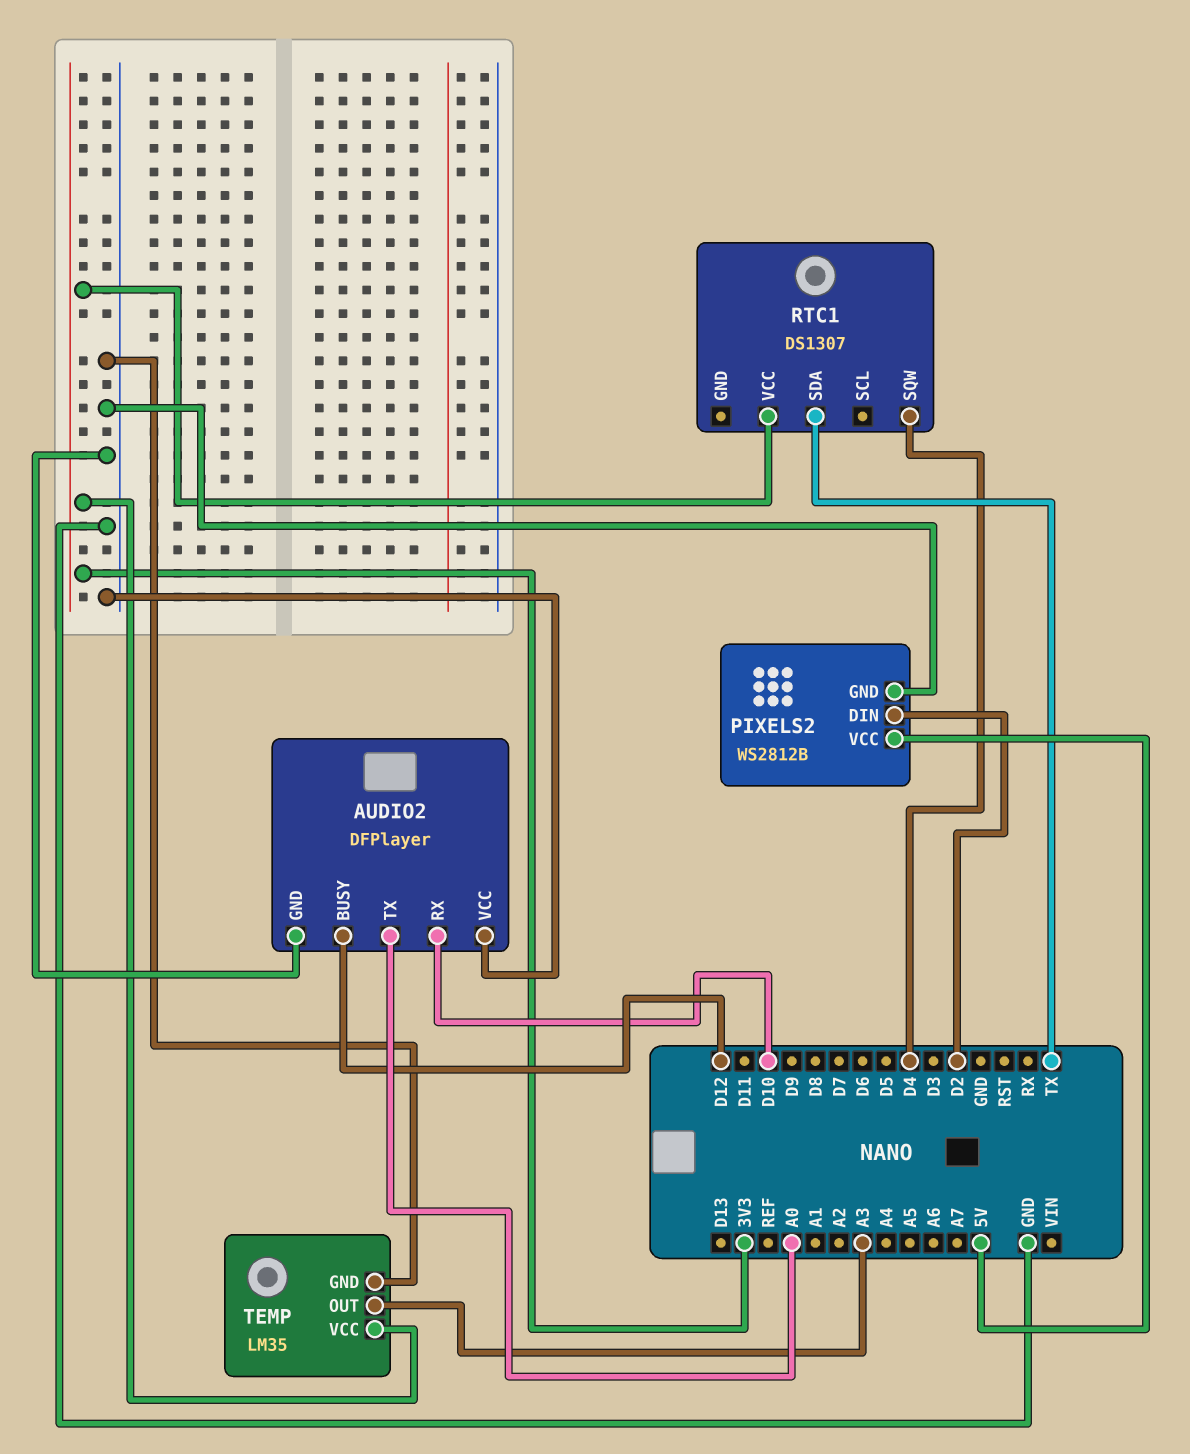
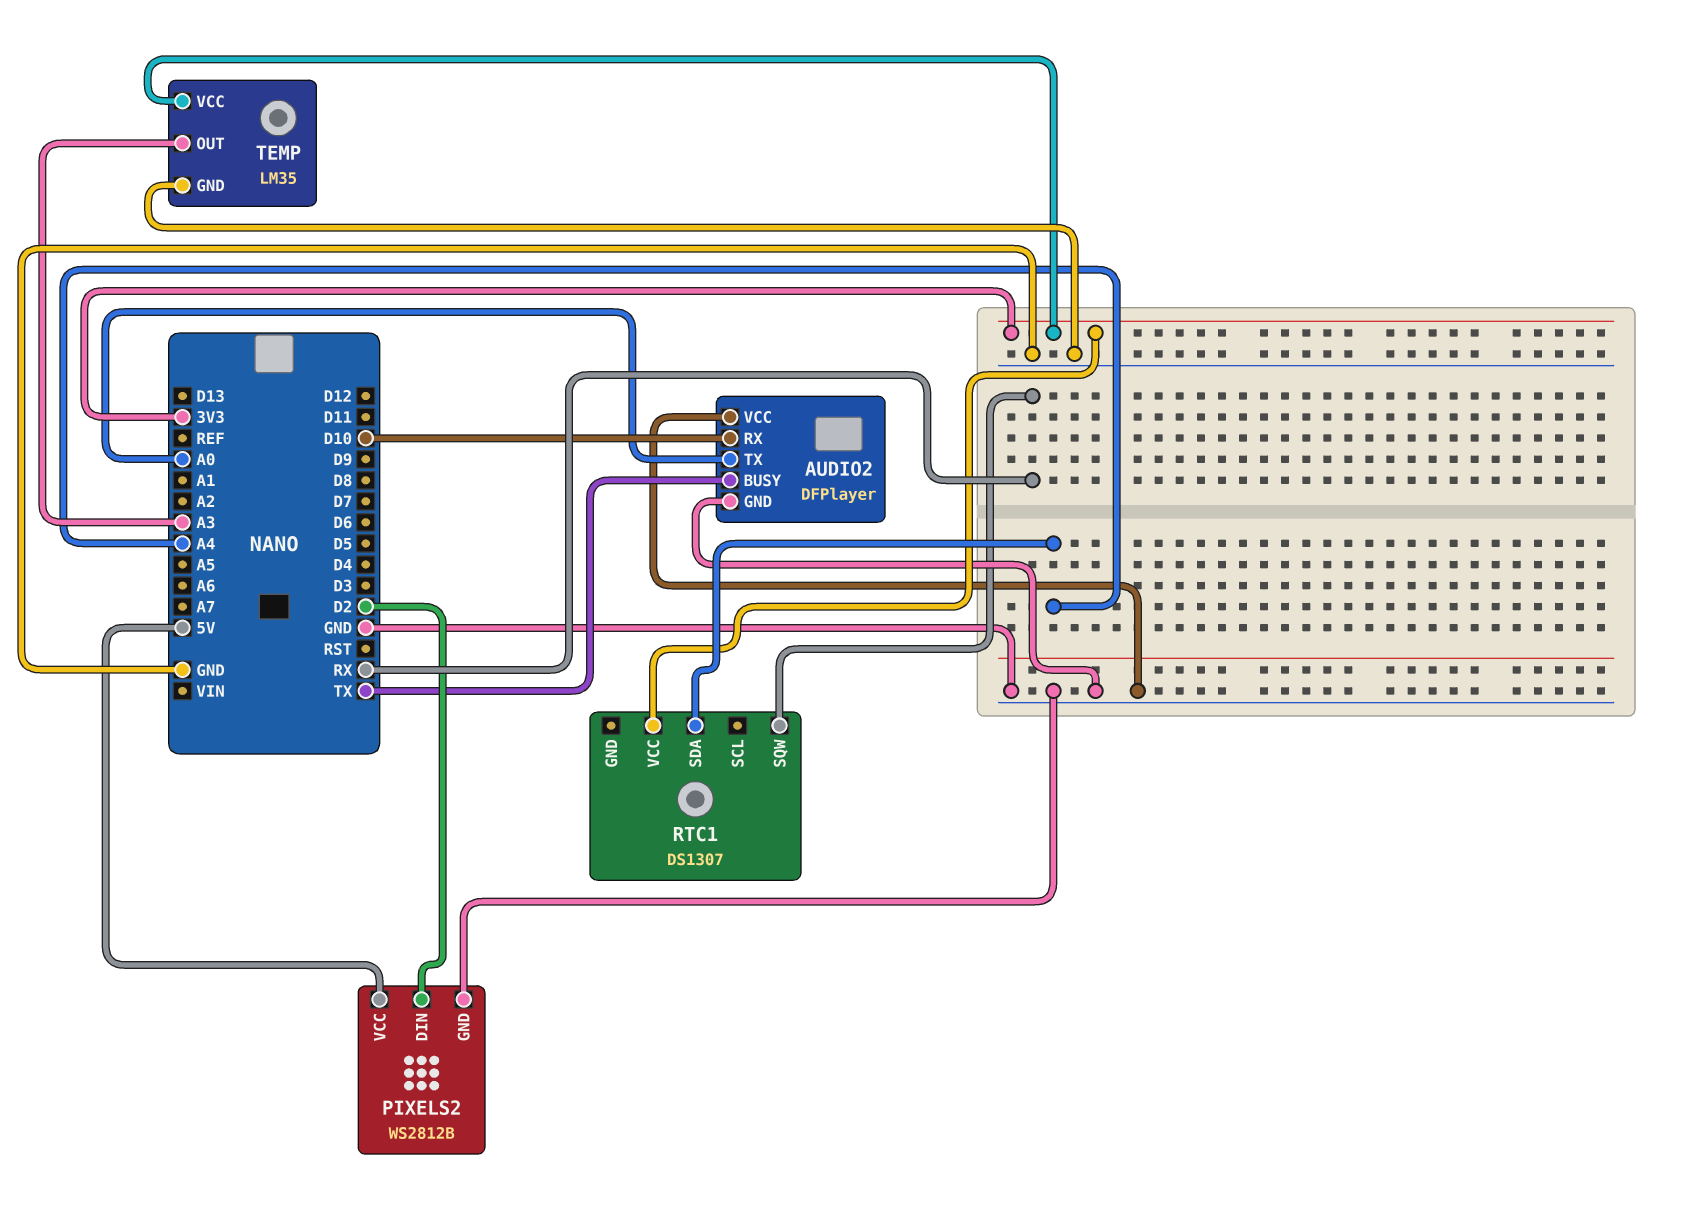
AUDIO2 pin BUSY: D12 -> TX
RTC1 pin SDA: TX -> A4
RTC1 pin SQW: D4 -> RX

